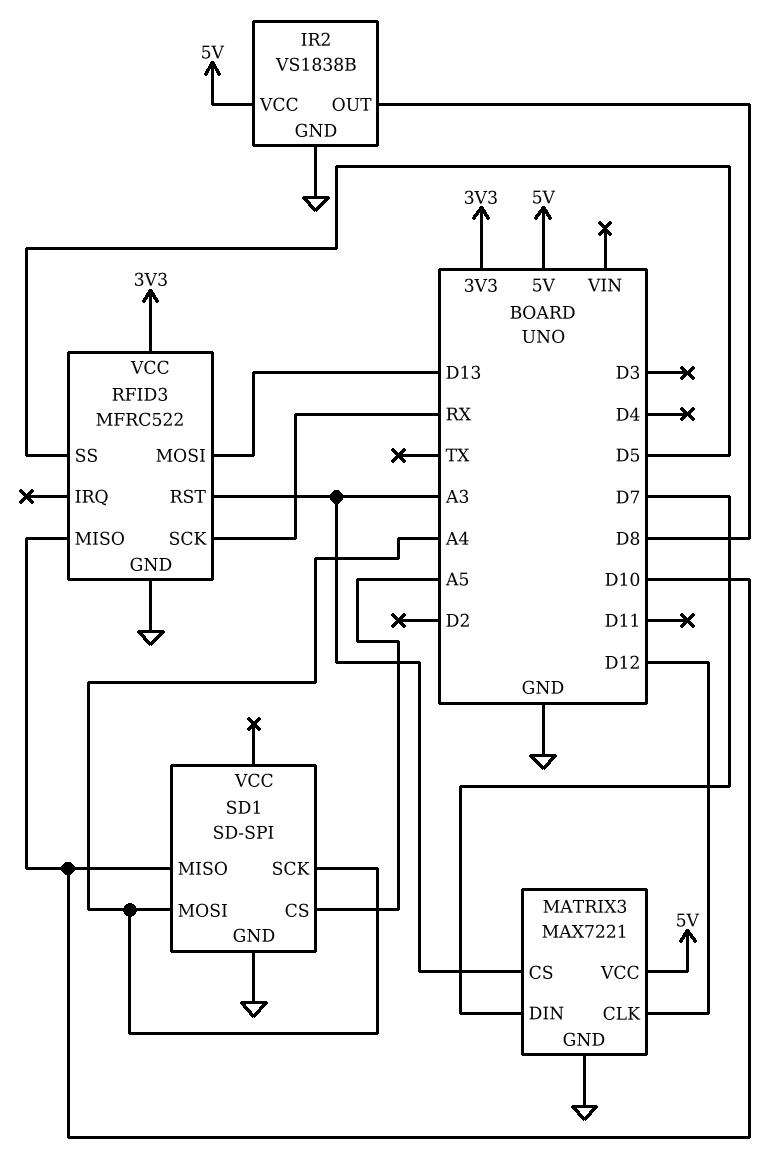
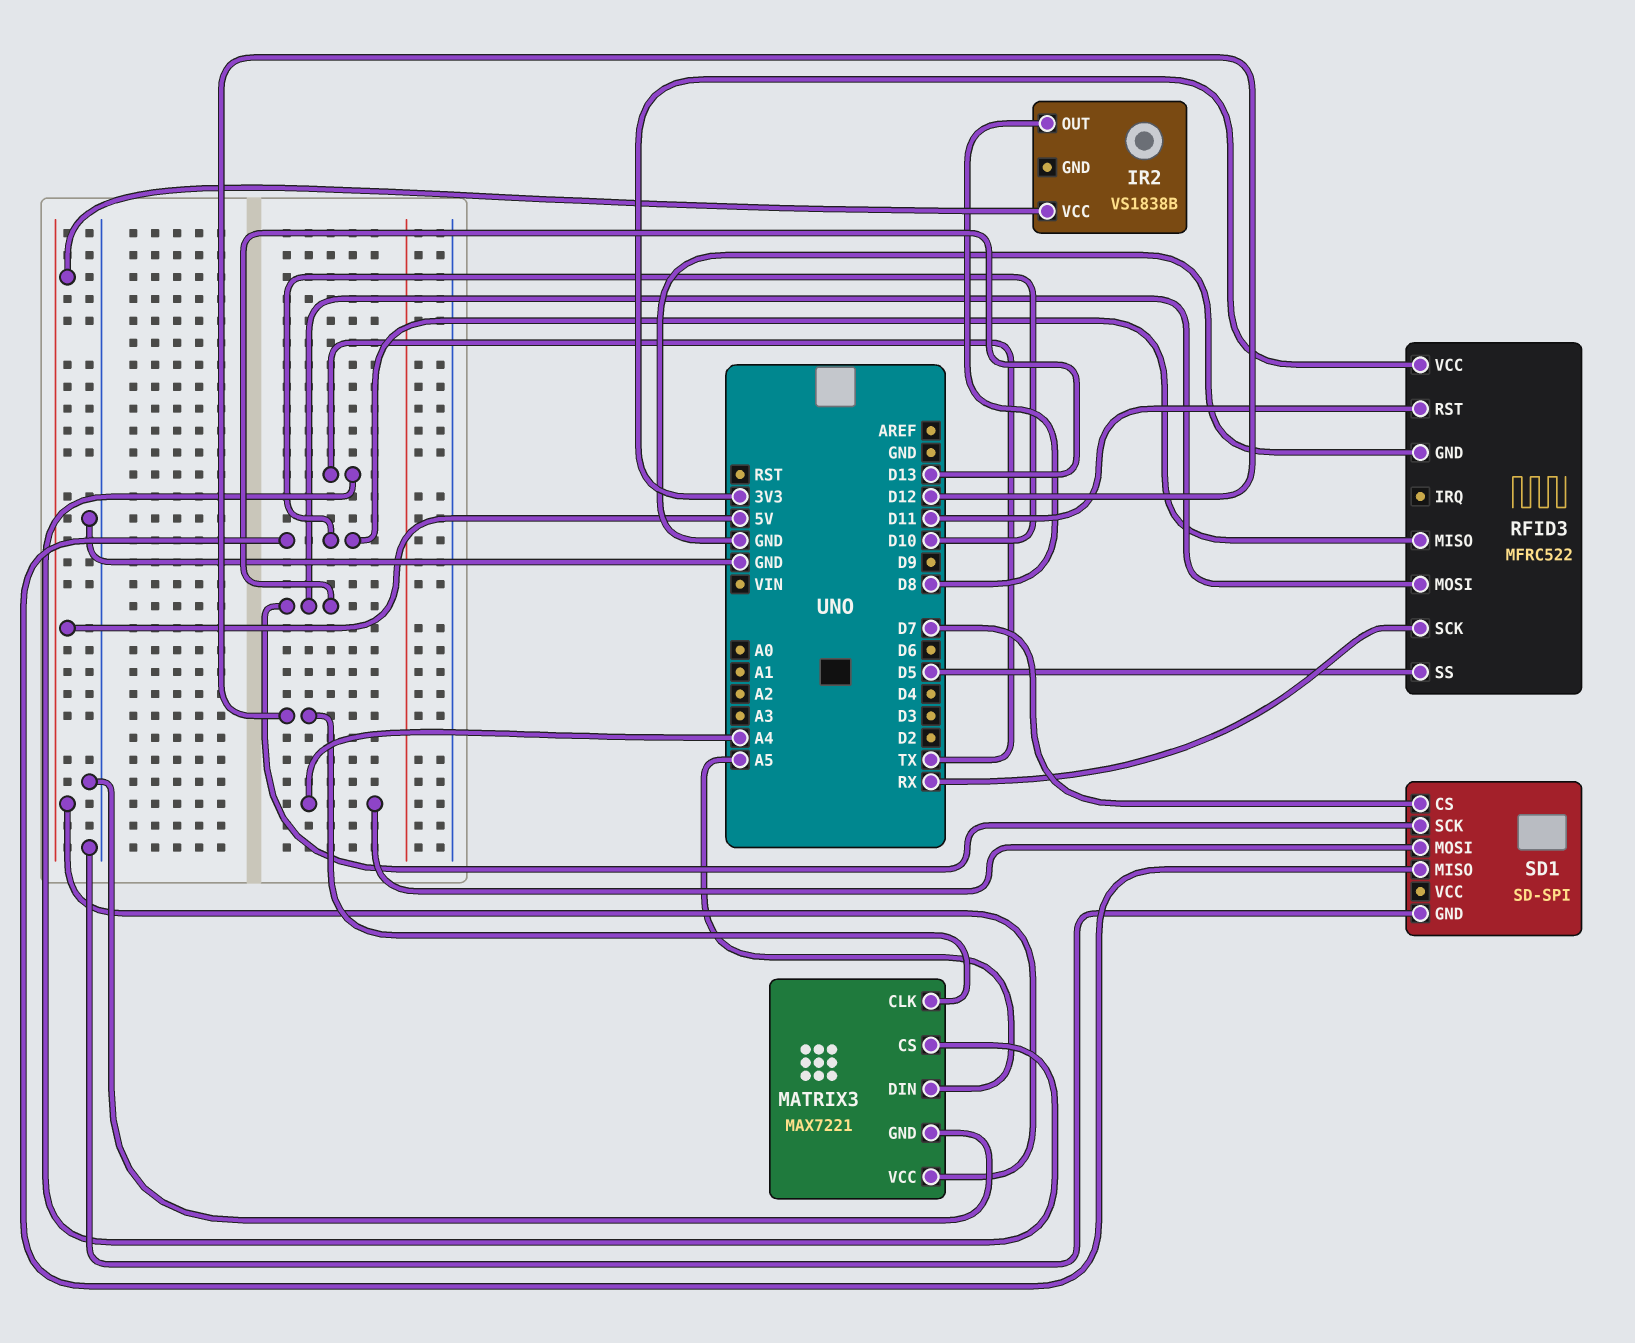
IR2 pin GND: GND -> none
MATRIX3 pin CS: A3 -> TX
MATRIX3 pin DIN: D7 -> A5
RFID3 pin RST: A3 -> D11
SD1 pin CS: A5 -> D7
SD1 pin SCK: A4 -> D13

